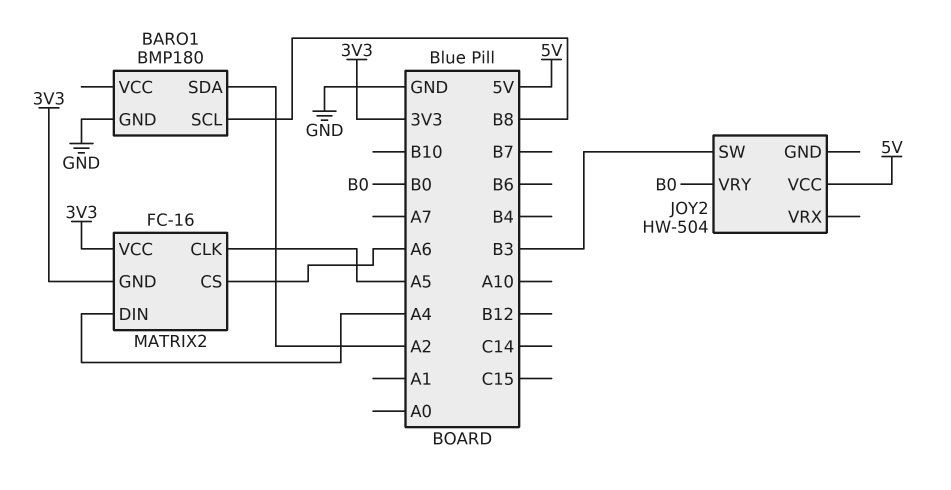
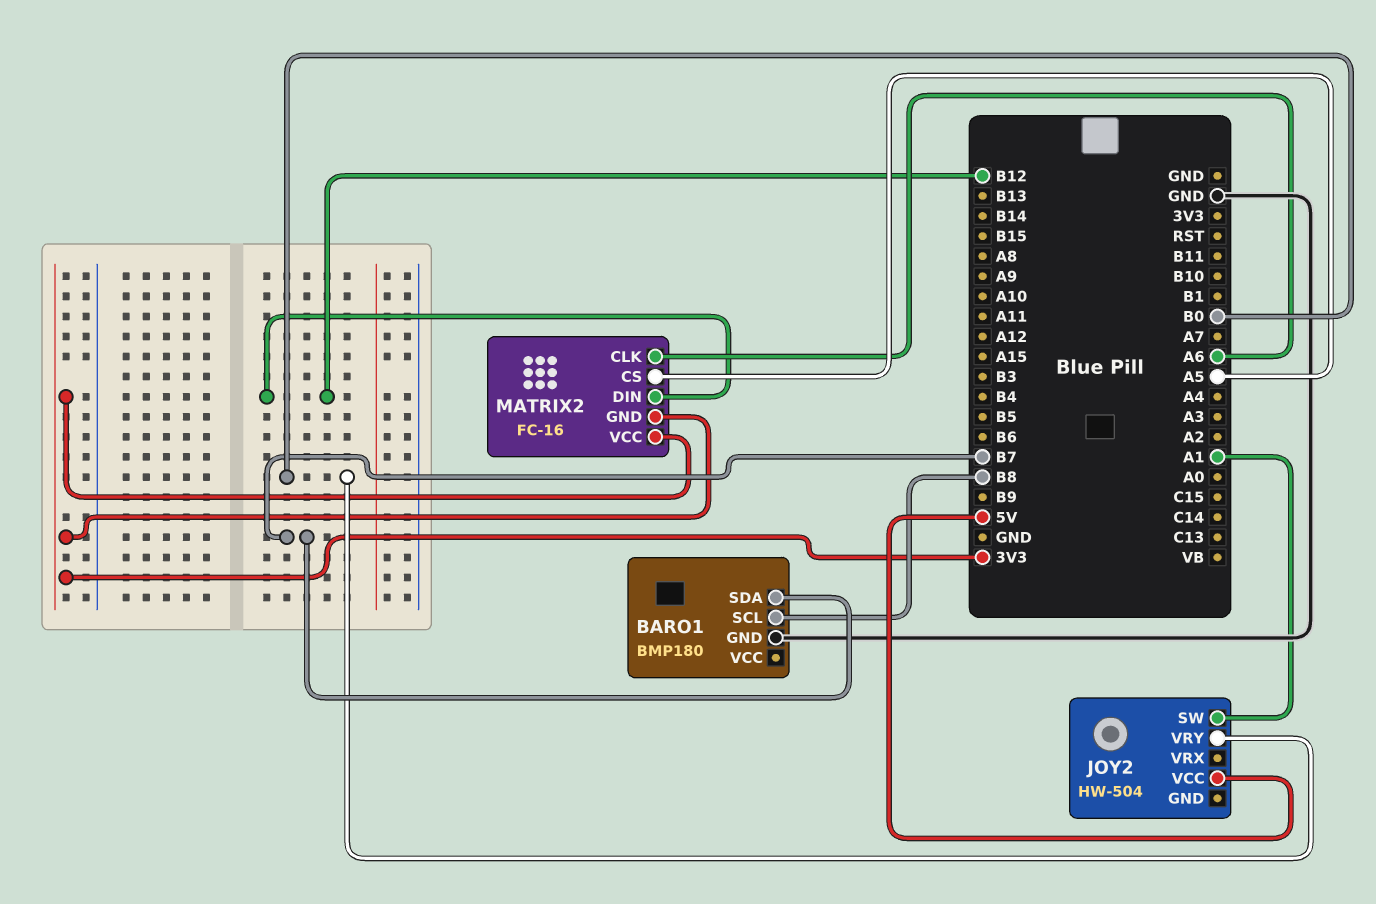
BARO1 pin SDA: A2 -> B7
JOY2 pin SW: B3 -> A1
MATRIX2 pin CLK: A5 -> A6
MATRIX2 pin CS: A6 -> A5
MATRIX2 pin DIN: A4 -> B12

